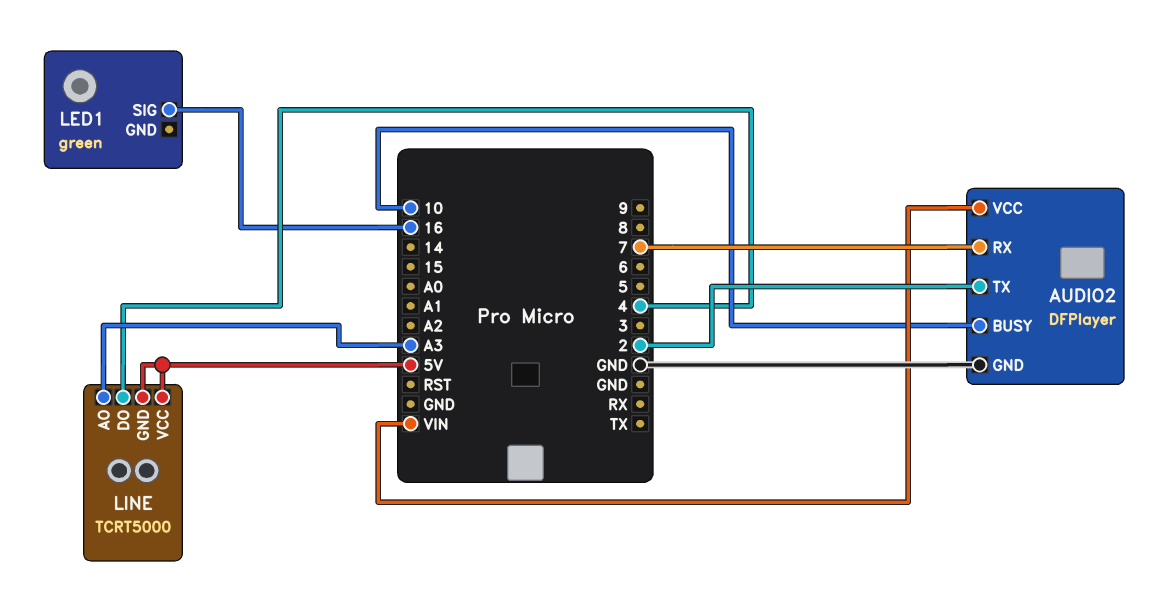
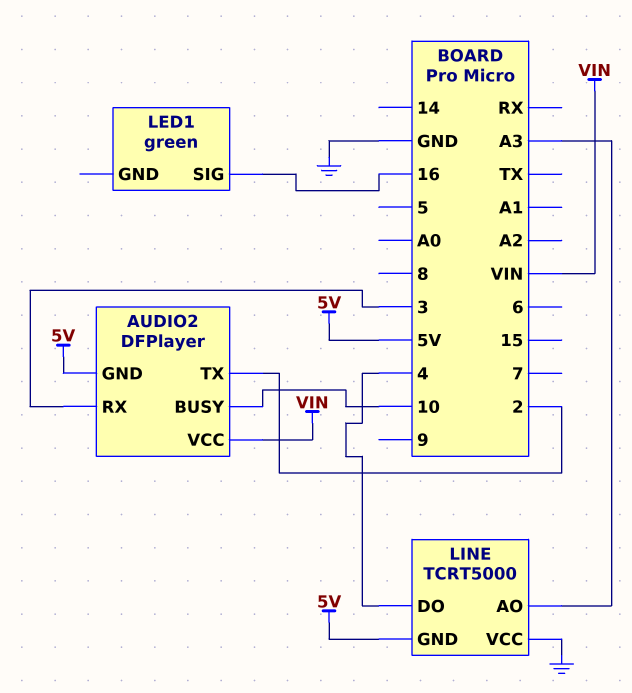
AUDIO2 pin GND: GND -> 5V
AUDIO2 pin RX: 7 -> 3
LINE pin VCC: 5V -> GND

